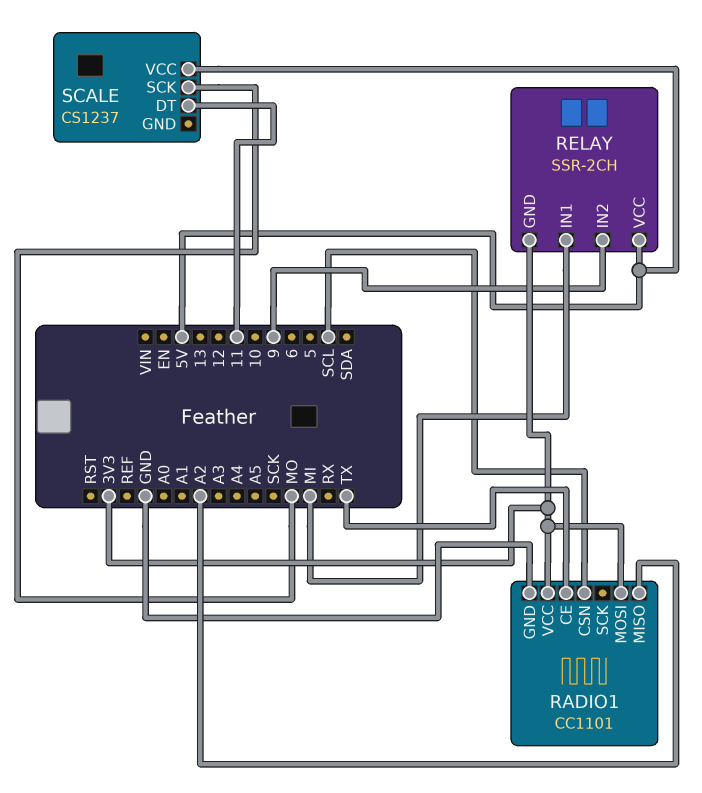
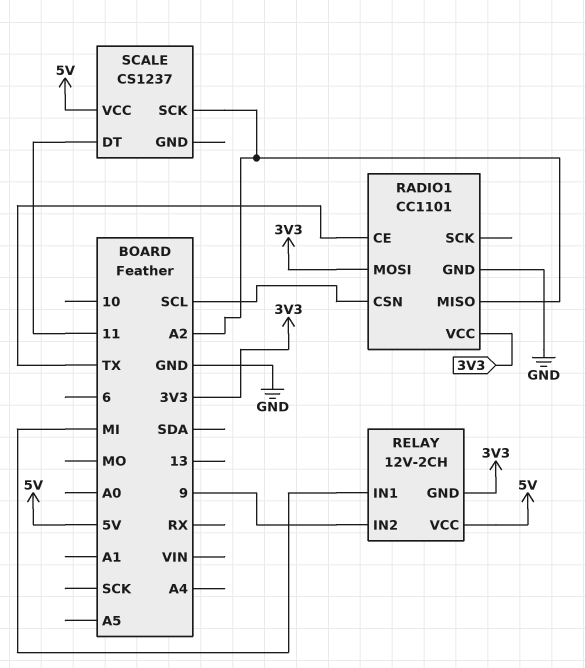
RELAY: SSR-2CH -> 12V-2CH
SCALE pin SCK: MO -> A2

